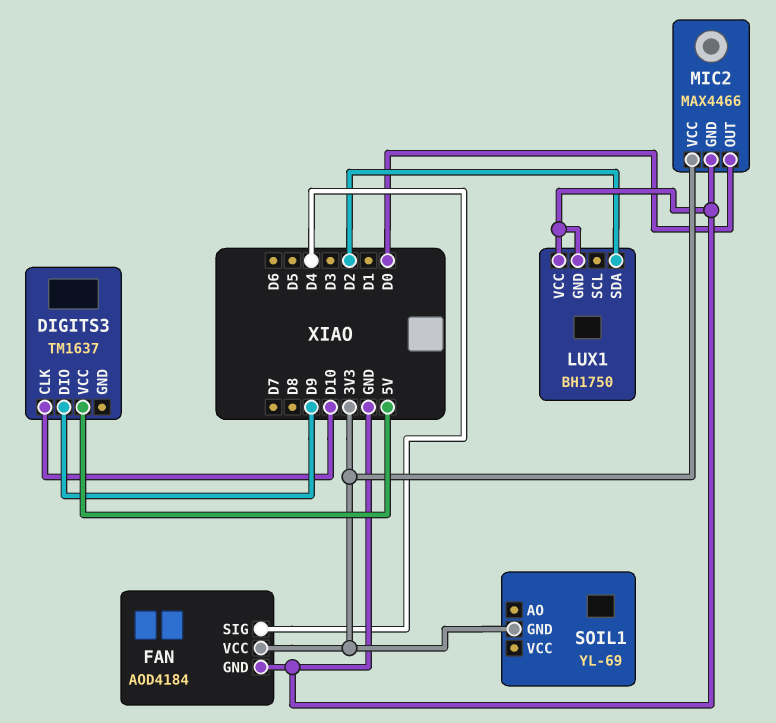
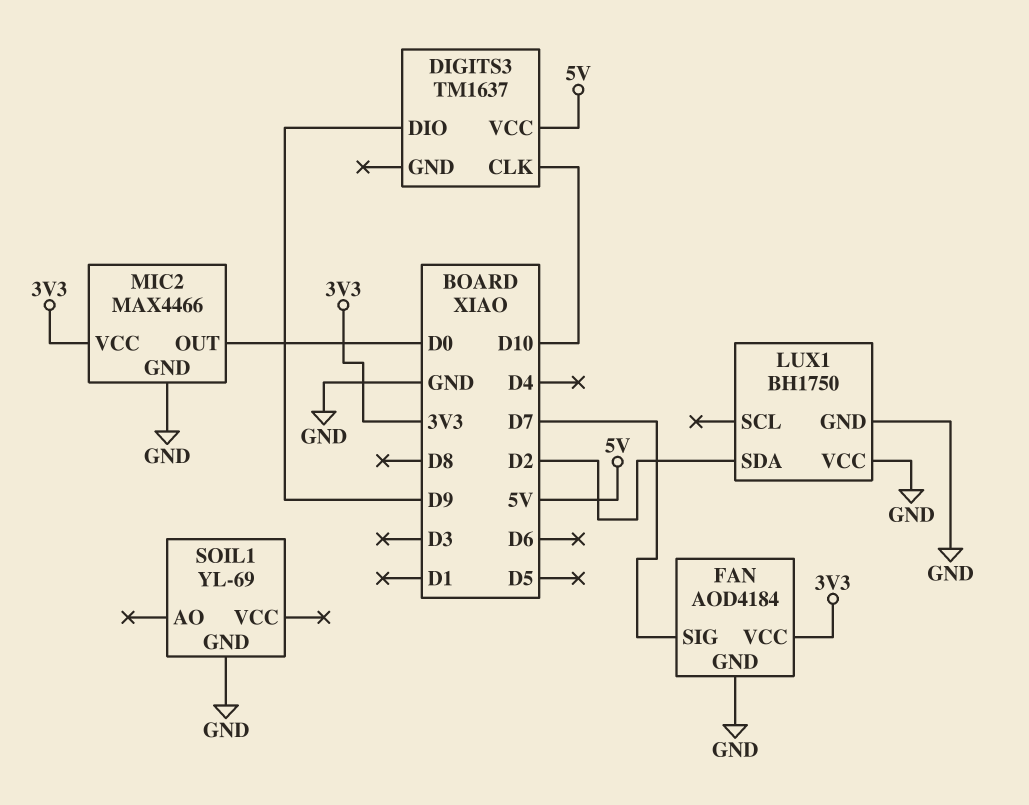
FAN pin SIG: D4 -> D7
SOIL1 pin GND: 3V3 -> GND

